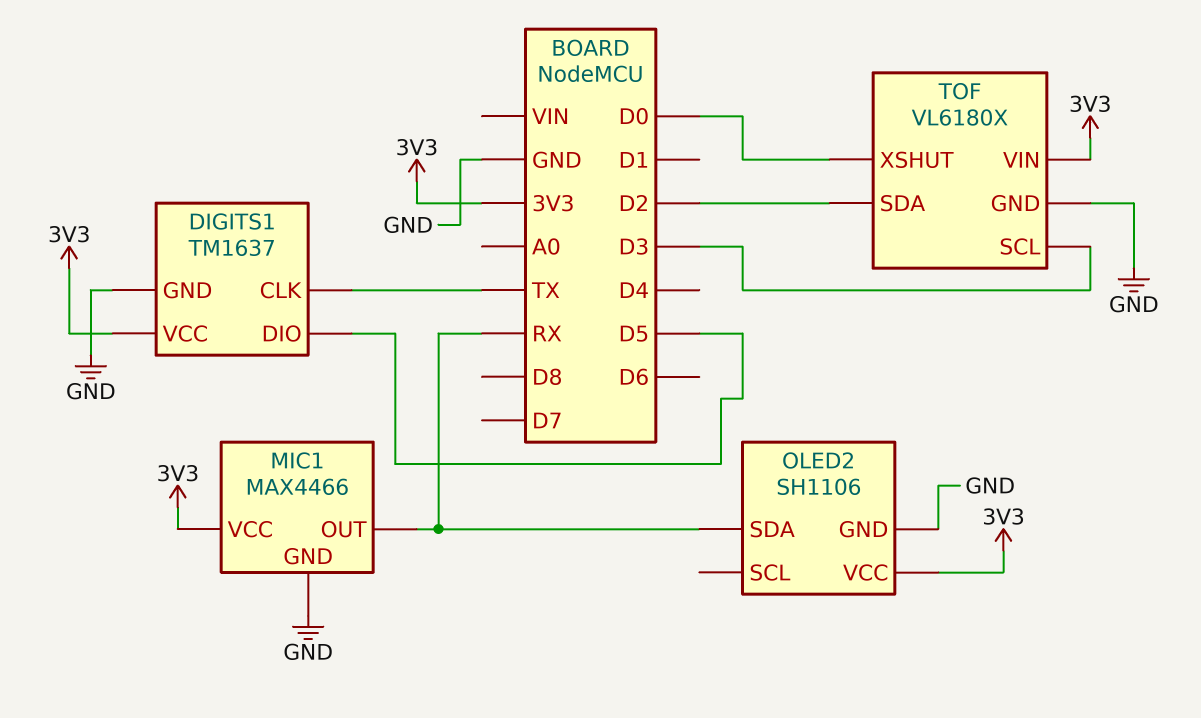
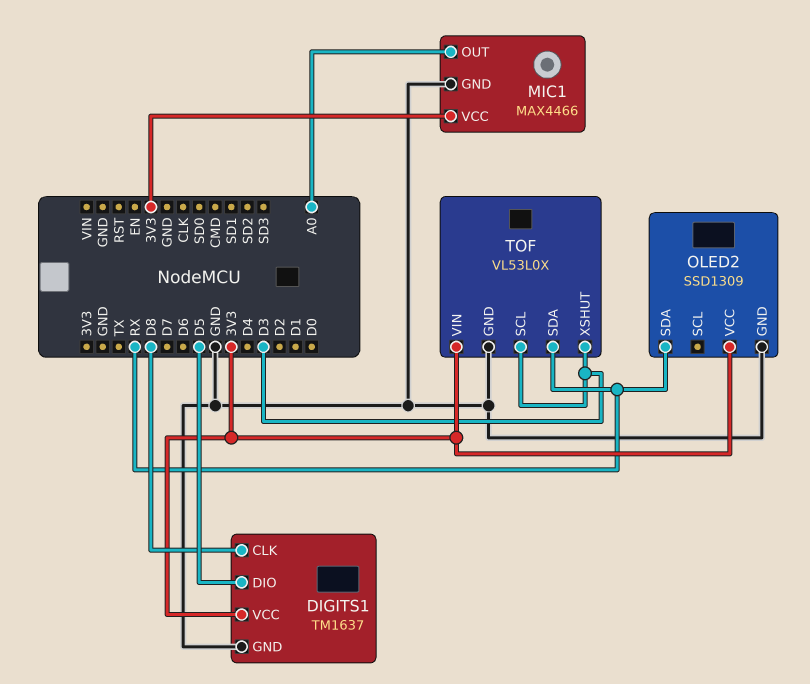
DIGITS1 pin CLK: TX -> D8
MIC1 pin OUT: RX -> A0
OLED2: SH1106 -> SSD1309
TOF: VL6180X -> VL53L0X
TOF pin SDA: D2 -> RX
TOF pin XSHUT: D0 -> D3

